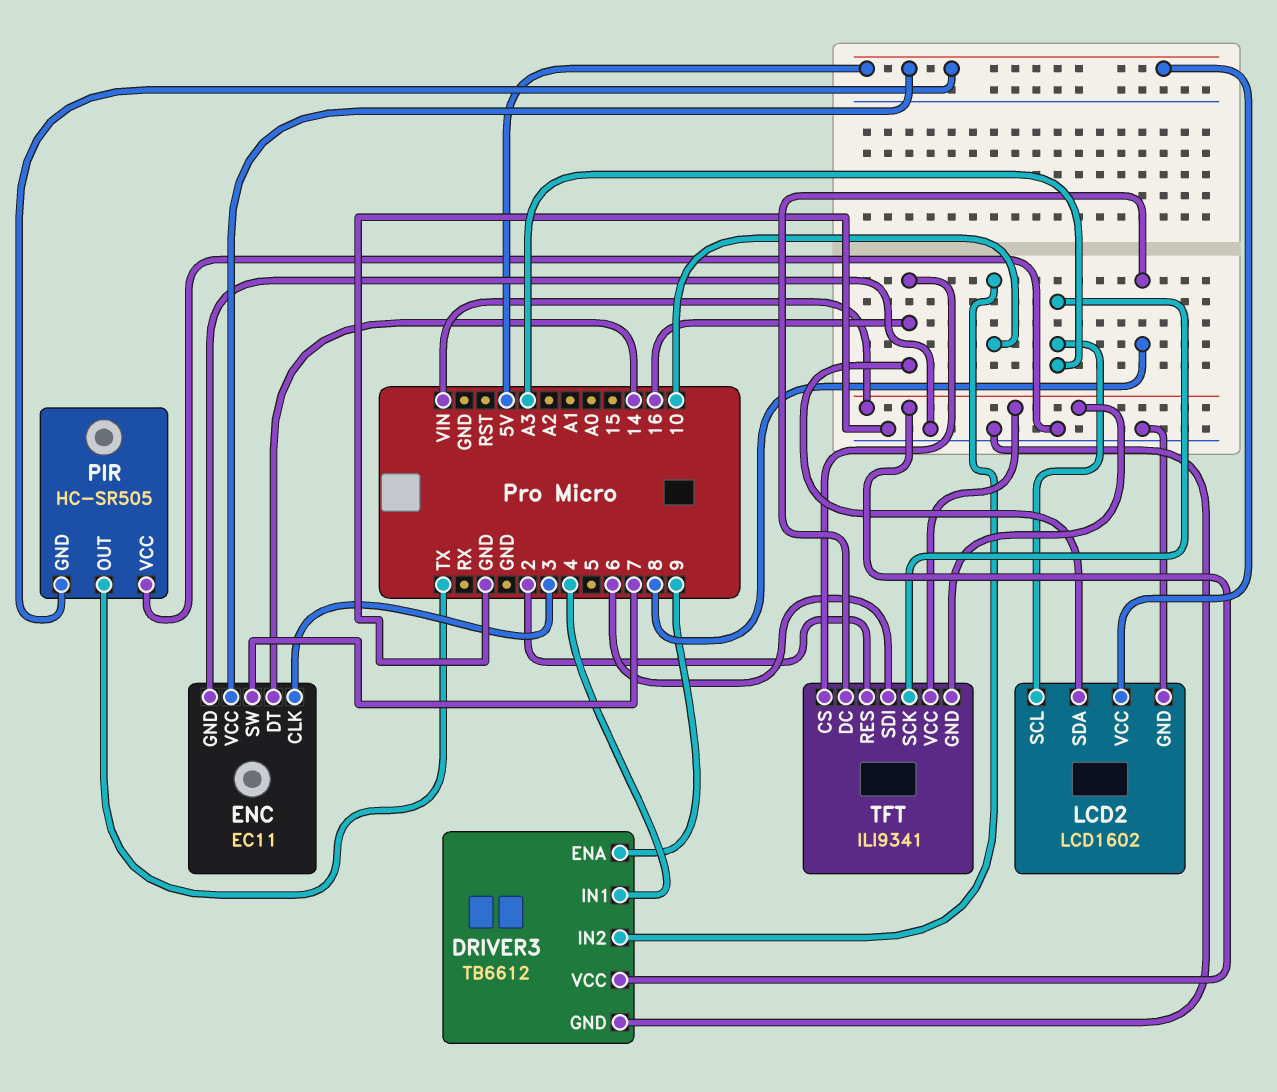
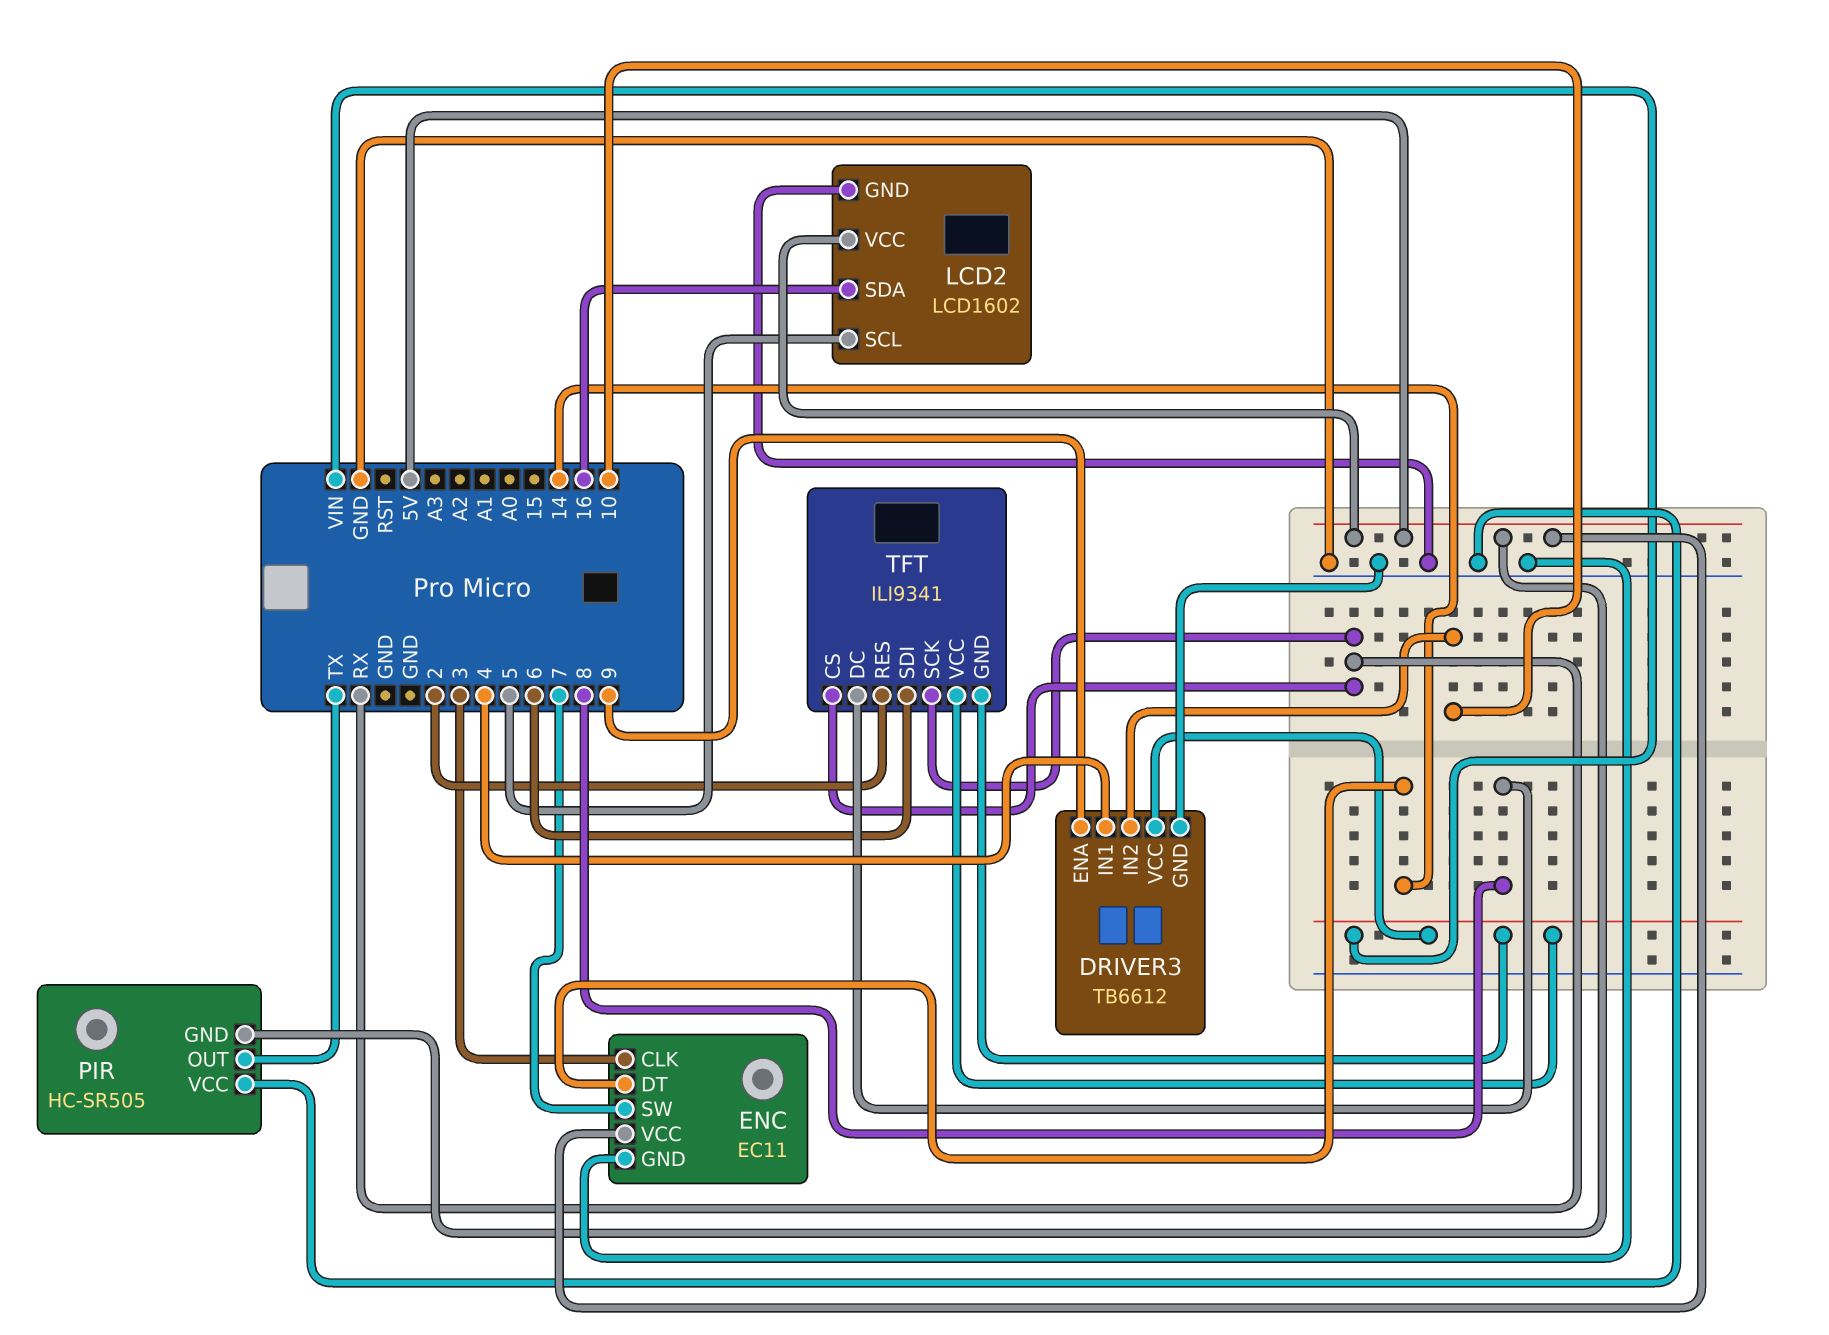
LCD2 pin SCL: A3 -> 5
TFT pin CS: 16 -> RX
TFT pin SCK: A3 -> RX

